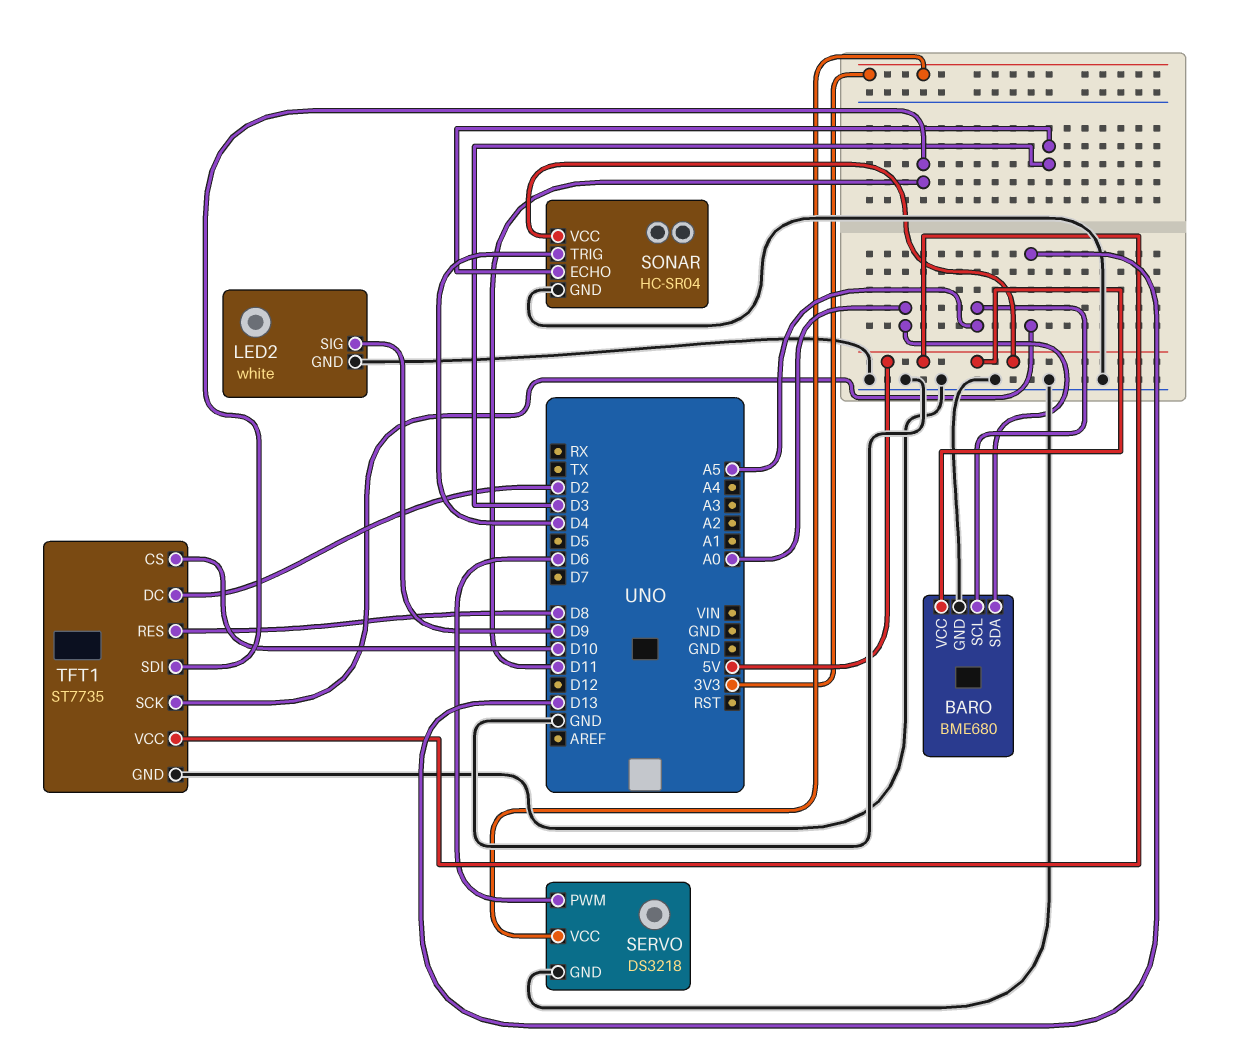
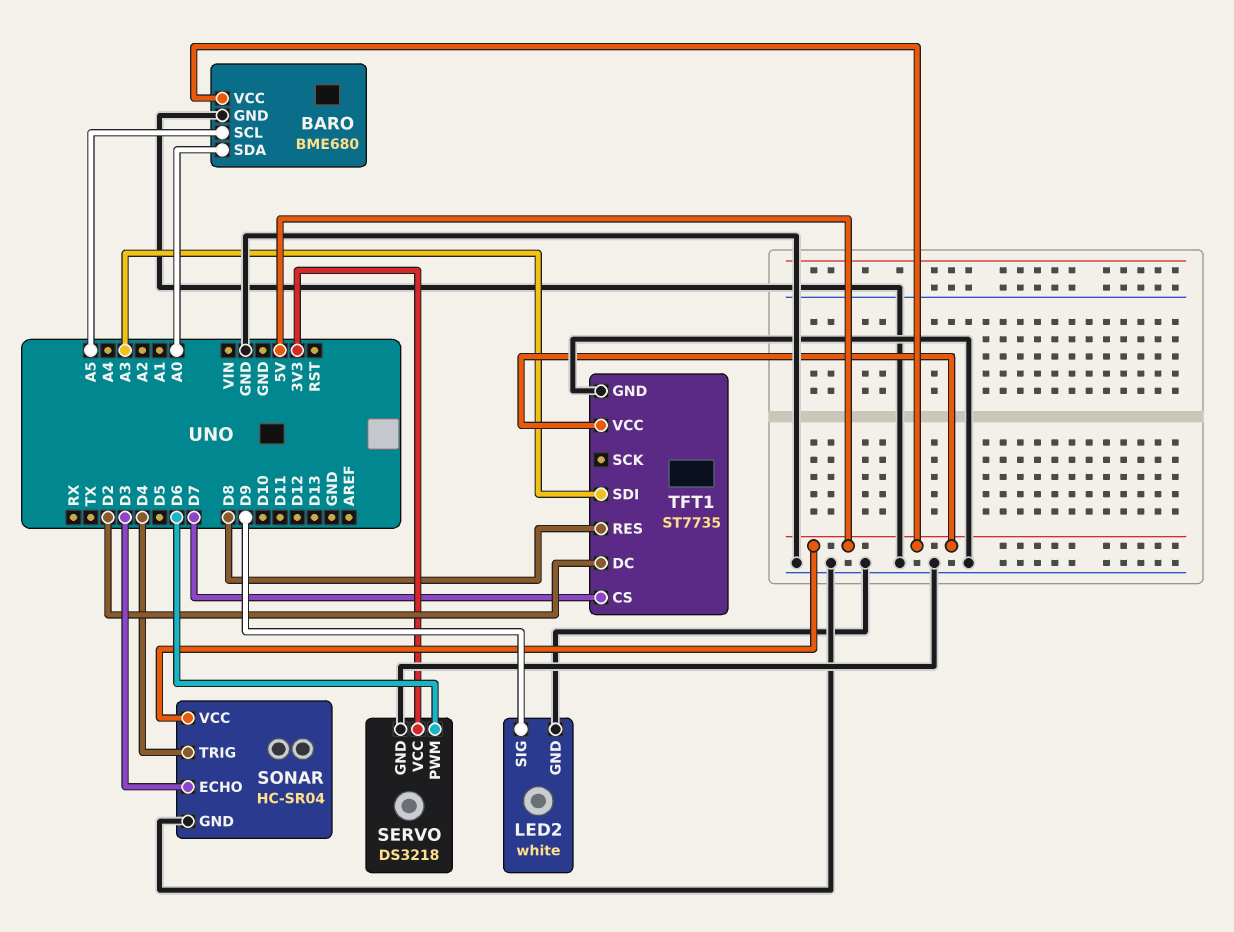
TFT1 pin CS: D10 -> D7
TFT1 pin SCK: D13 -> none
TFT1 pin SDI: D11 -> A3

